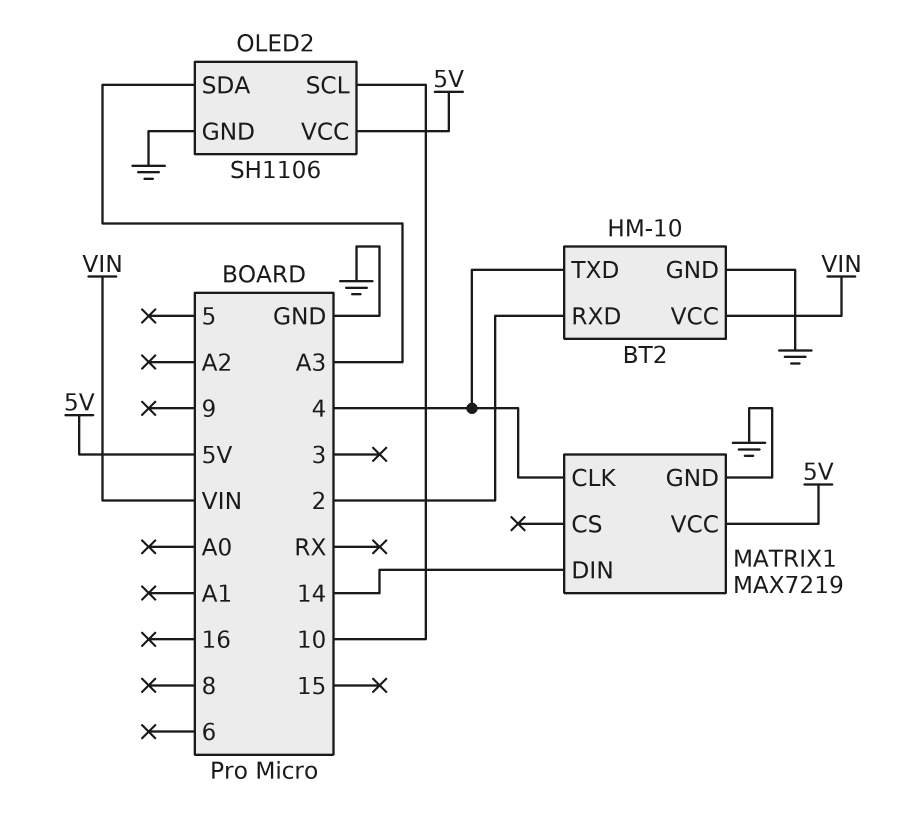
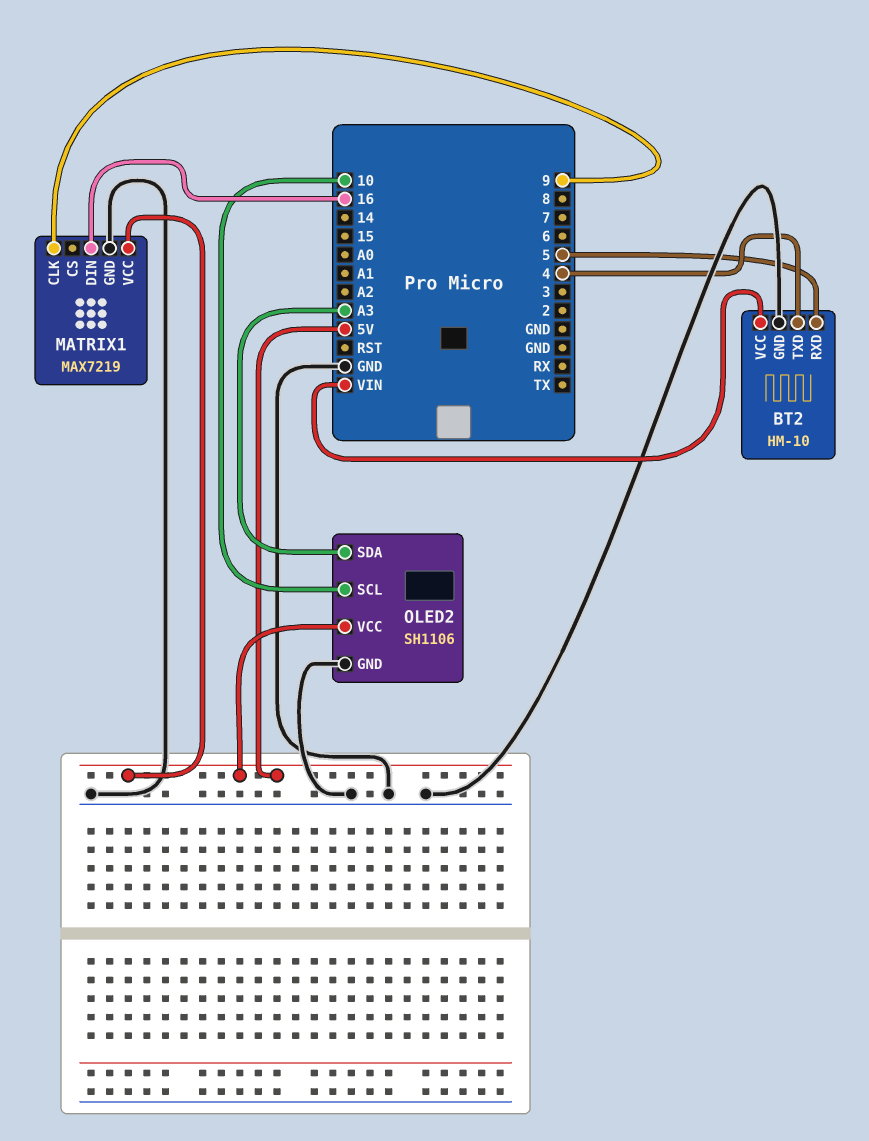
BT2 pin RXD: 2 -> 5
MATRIX1 pin CLK: 4 -> 9
MATRIX1 pin DIN: 14 -> 16

